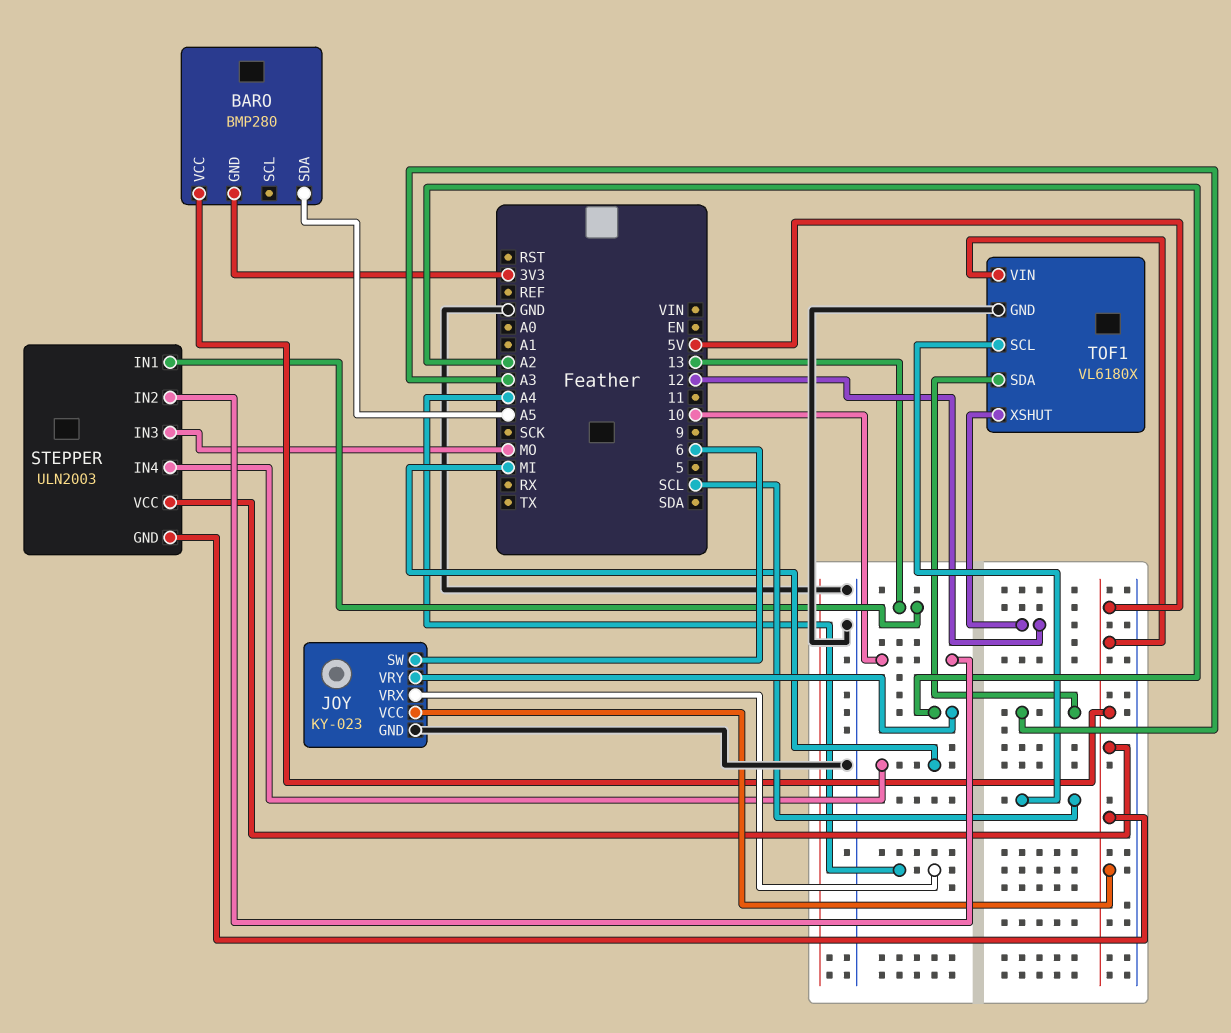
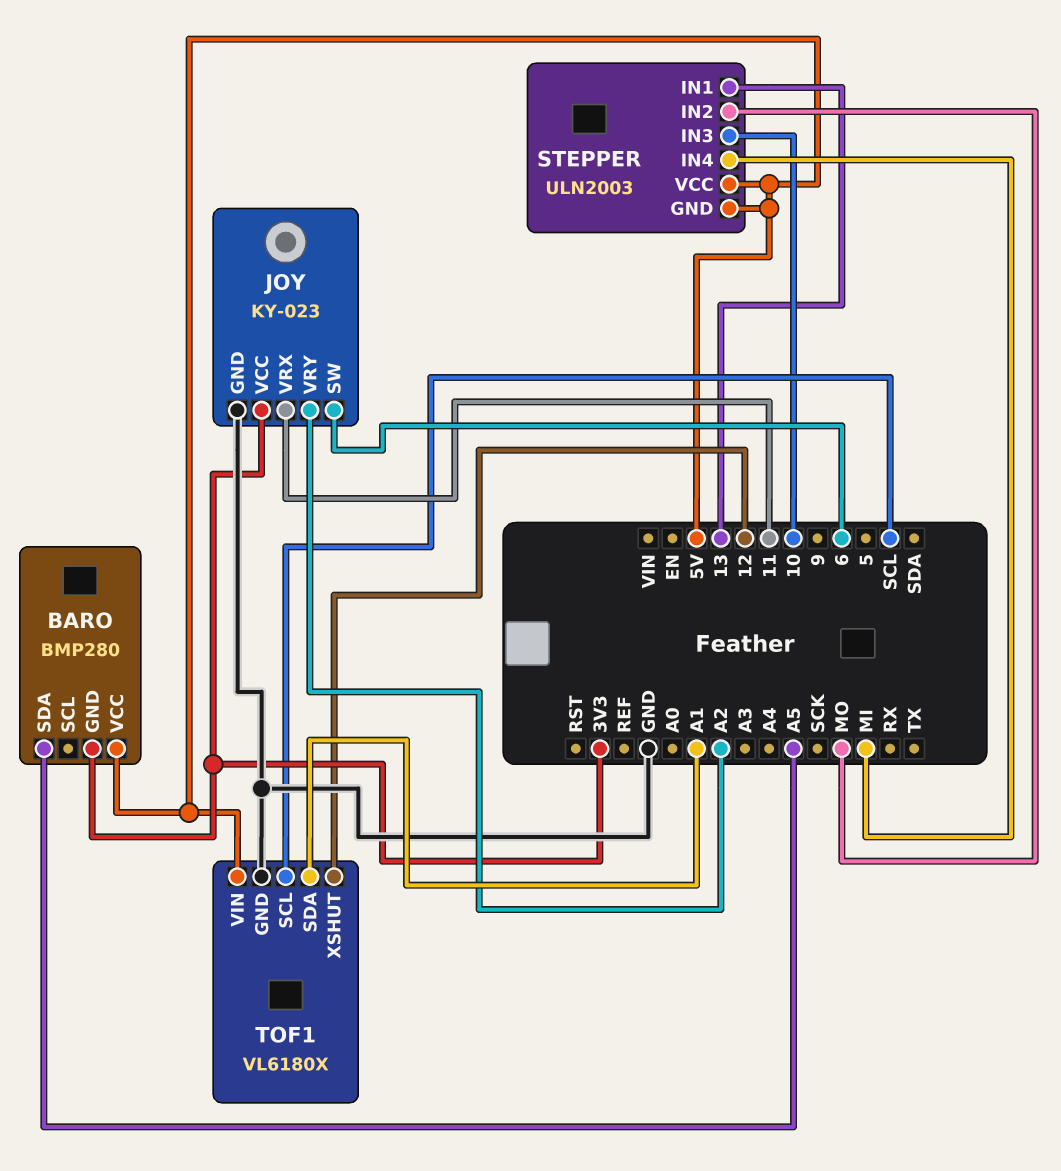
JOY pin VCC: 5V -> 3V3
JOY pin VRX: A4 -> 11
STEPPER pin IN2: 10 -> MO
STEPPER pin IN3: MO -> 10
TOF1 pin SDA: A3 -> A1

